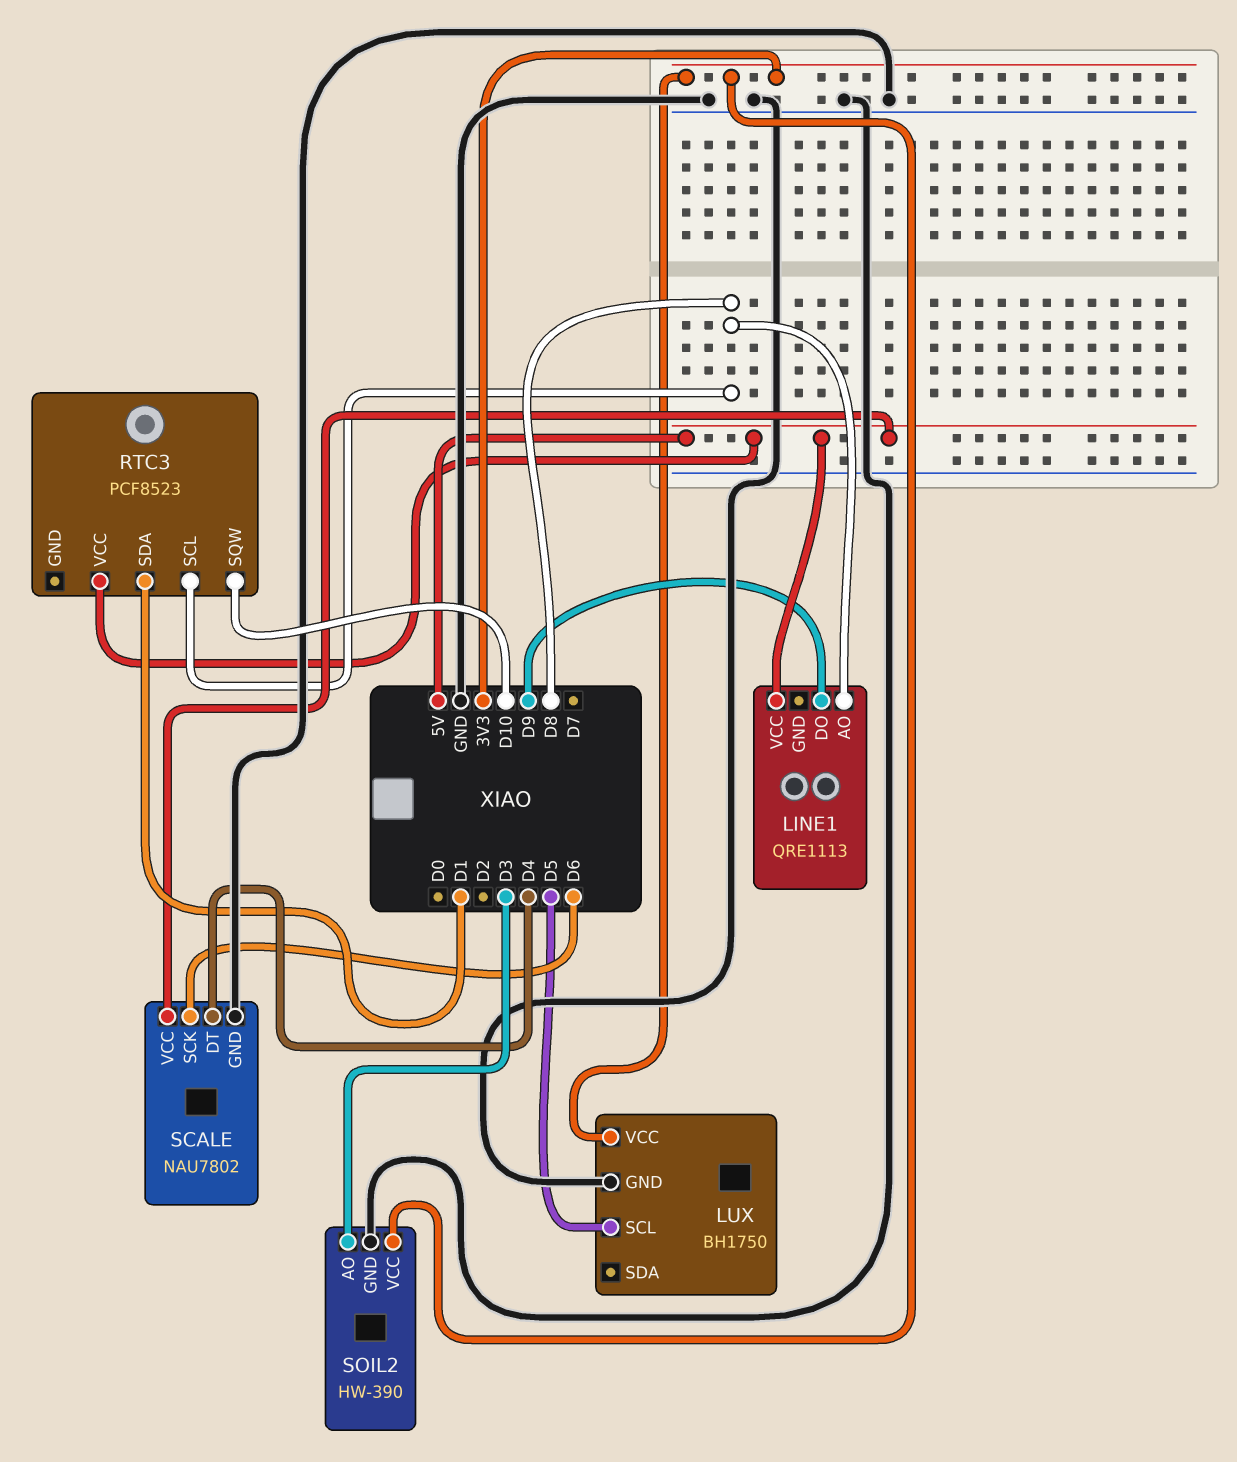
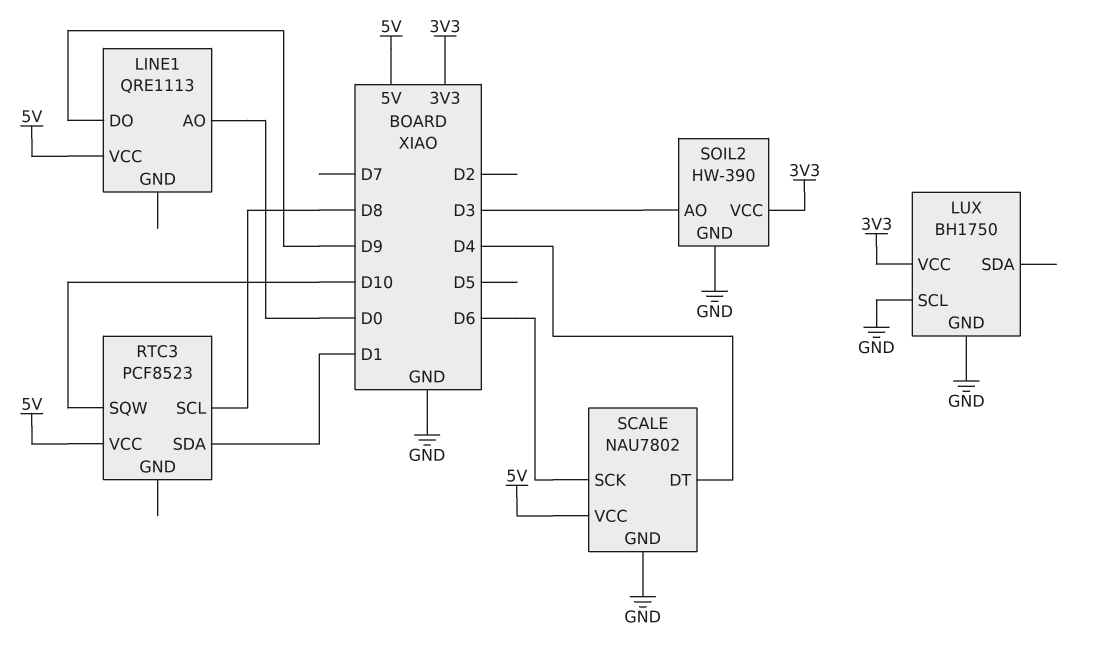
LINE1 pin AO: D8 -> D0
LUX pin SCL: D5 -> GND

